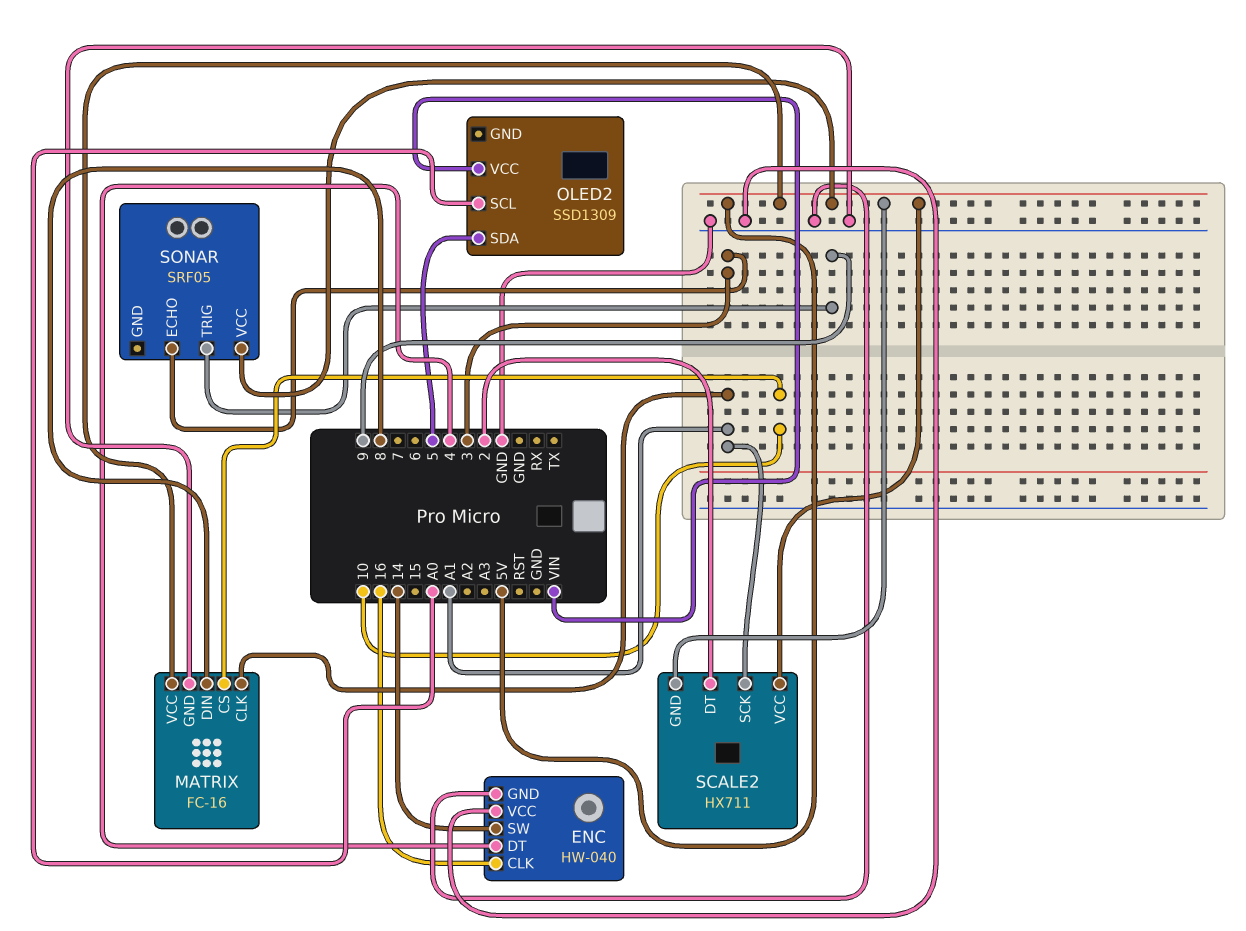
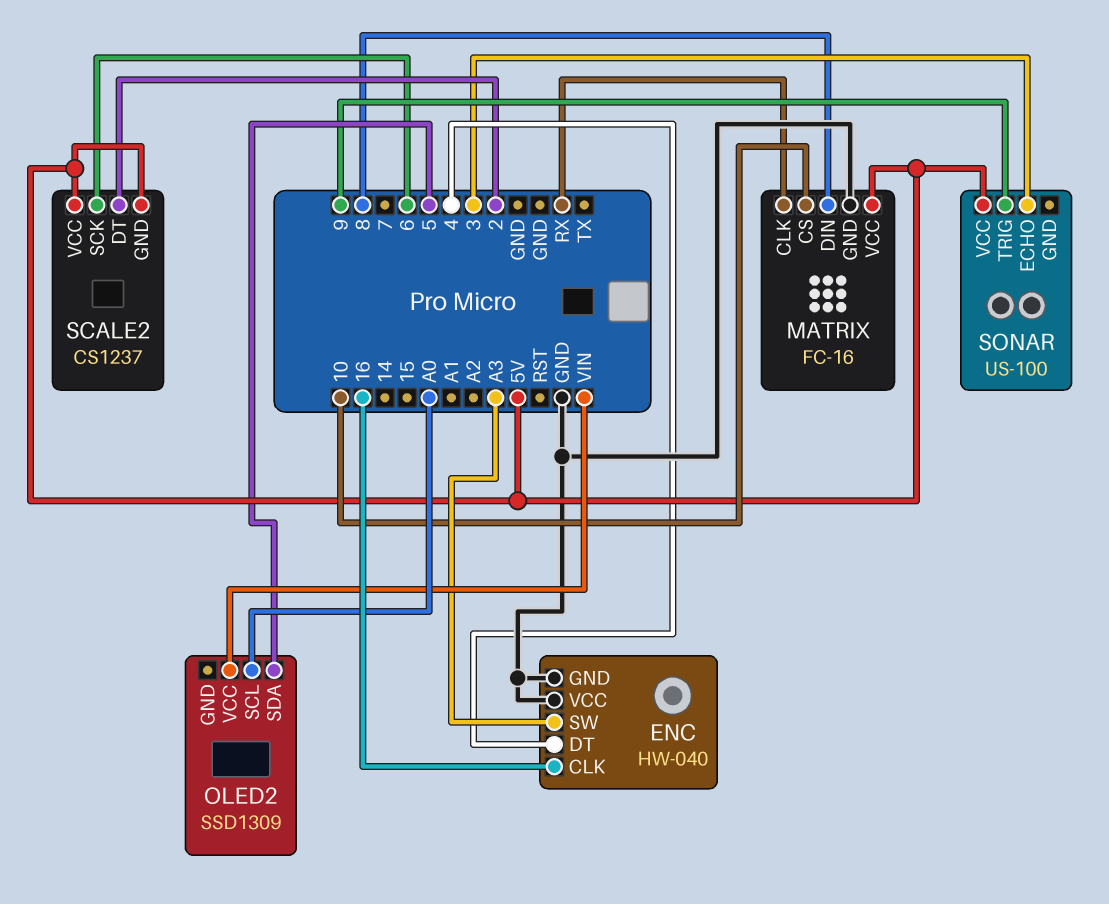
ENC pin SW: 14 -> A3
MATRIX pin CLK: A1 -> RX
SCALE2: HX711 -> CS1237
SCALE2 pin SCK: A1 -> 6
SONAR: SRF05 -> US-100

